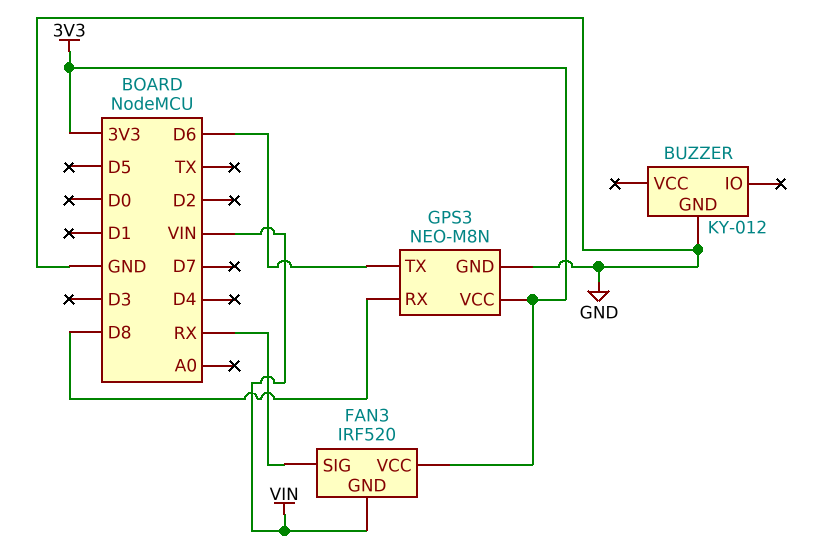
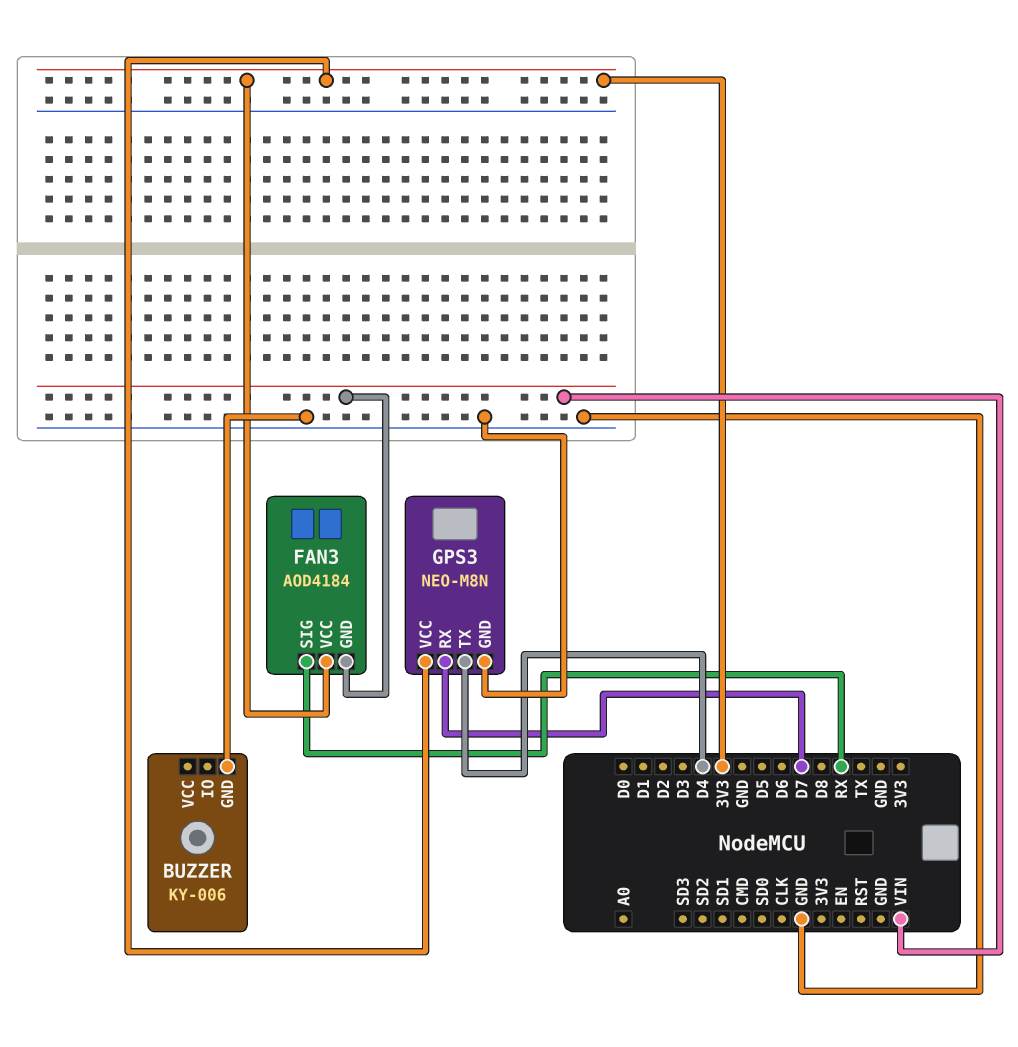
BUZZER: KY-012 -> KY-006
FAN3: IRF520 -> AOD4184
GPS3 pin RX: D8 -> D7
GPS3 pin TX: D6 -> D4

